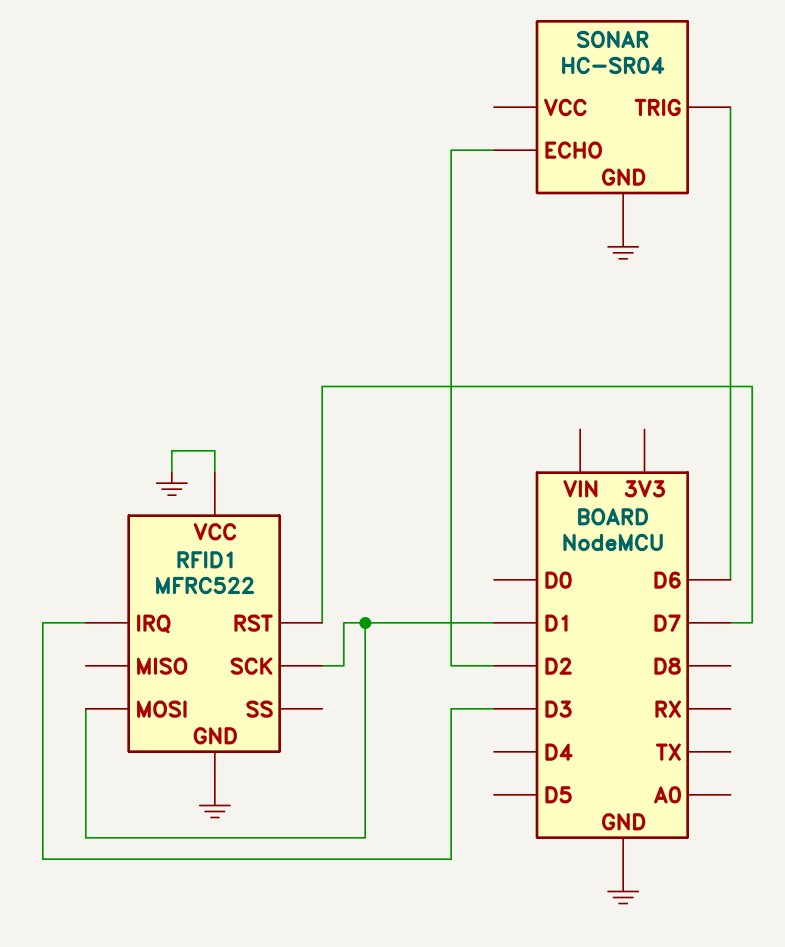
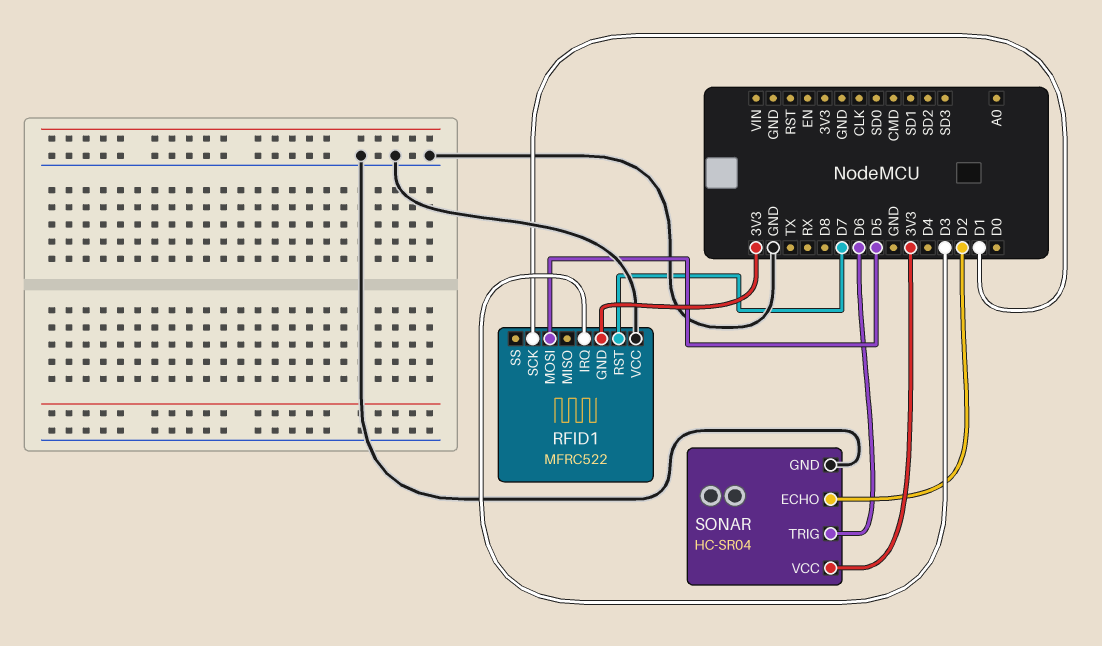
RFID1 pin GND: GND -> 3V3
RFID1 pin MOSI: D1 -> D5
SONAR pin VCC: none -> 3V3

